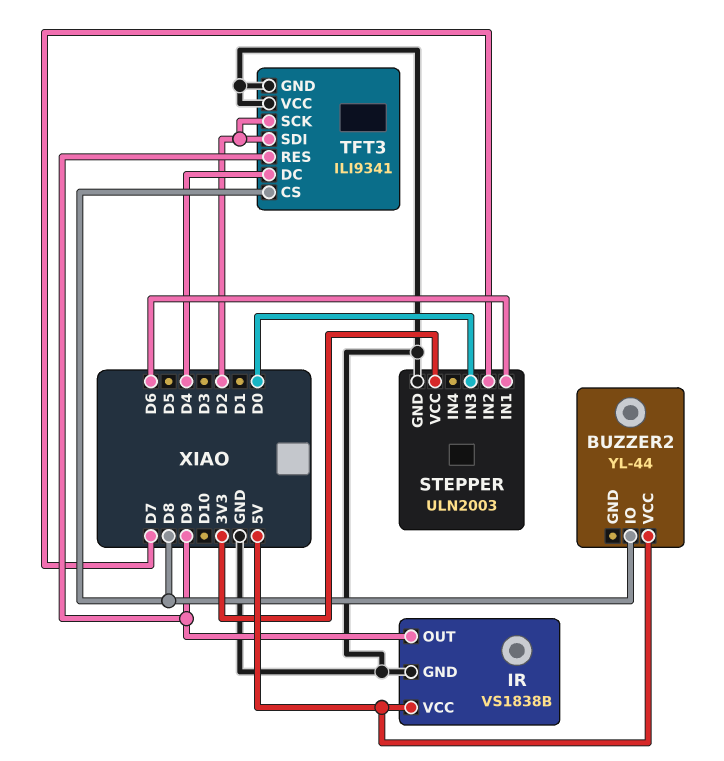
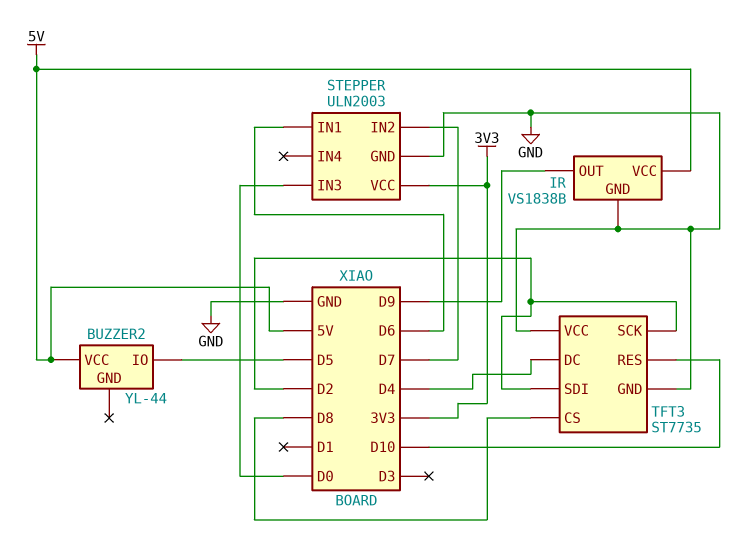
BUZZER2 pin IO: D8 -> D5
TFT3: ILI9341 -> ST7735
TFT3 pin RES: D9 -> D10

